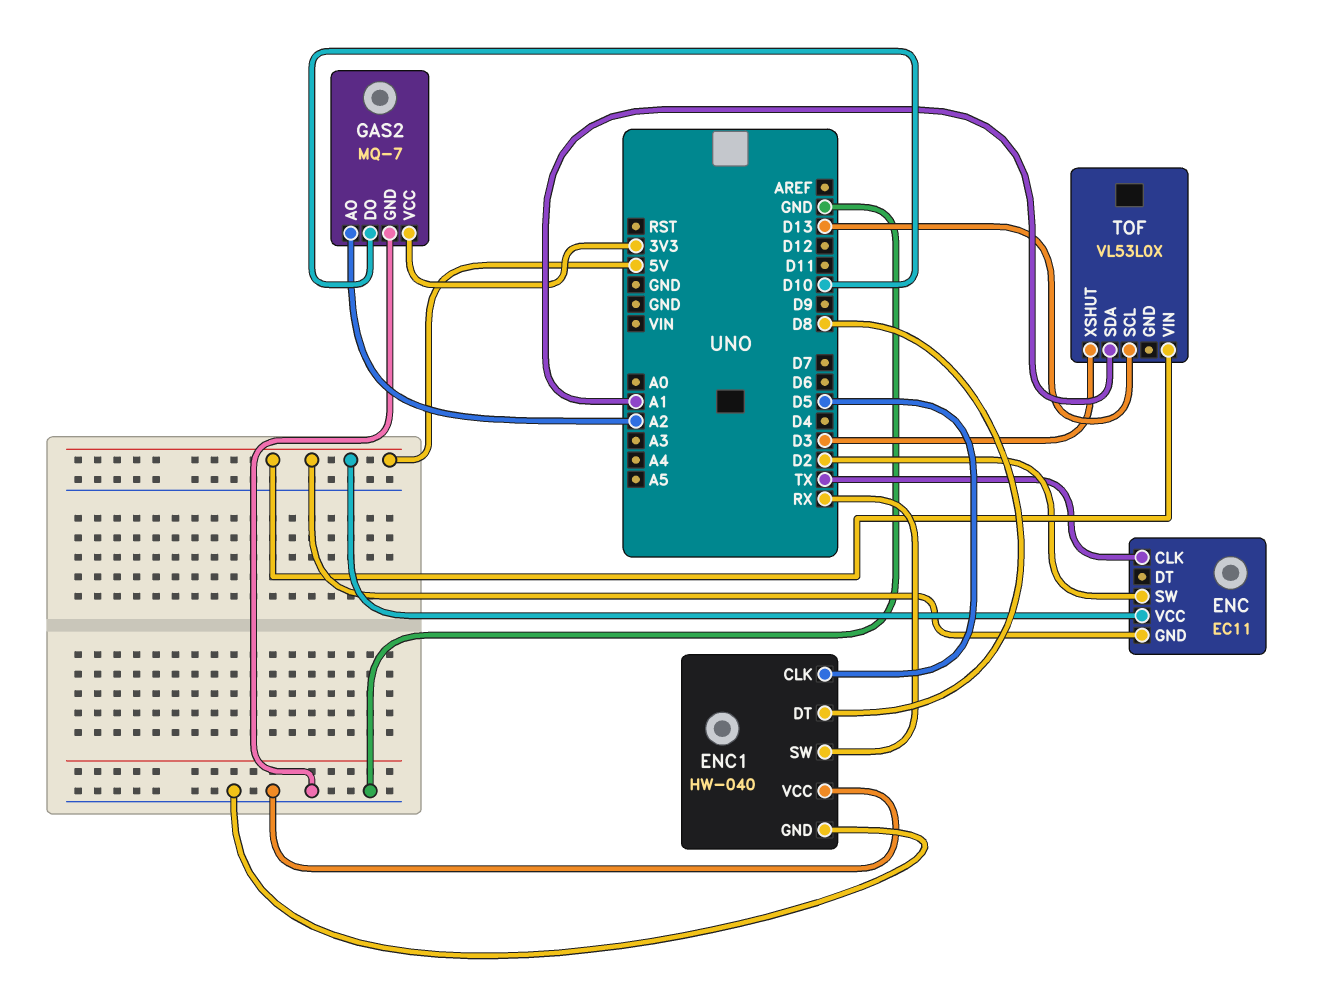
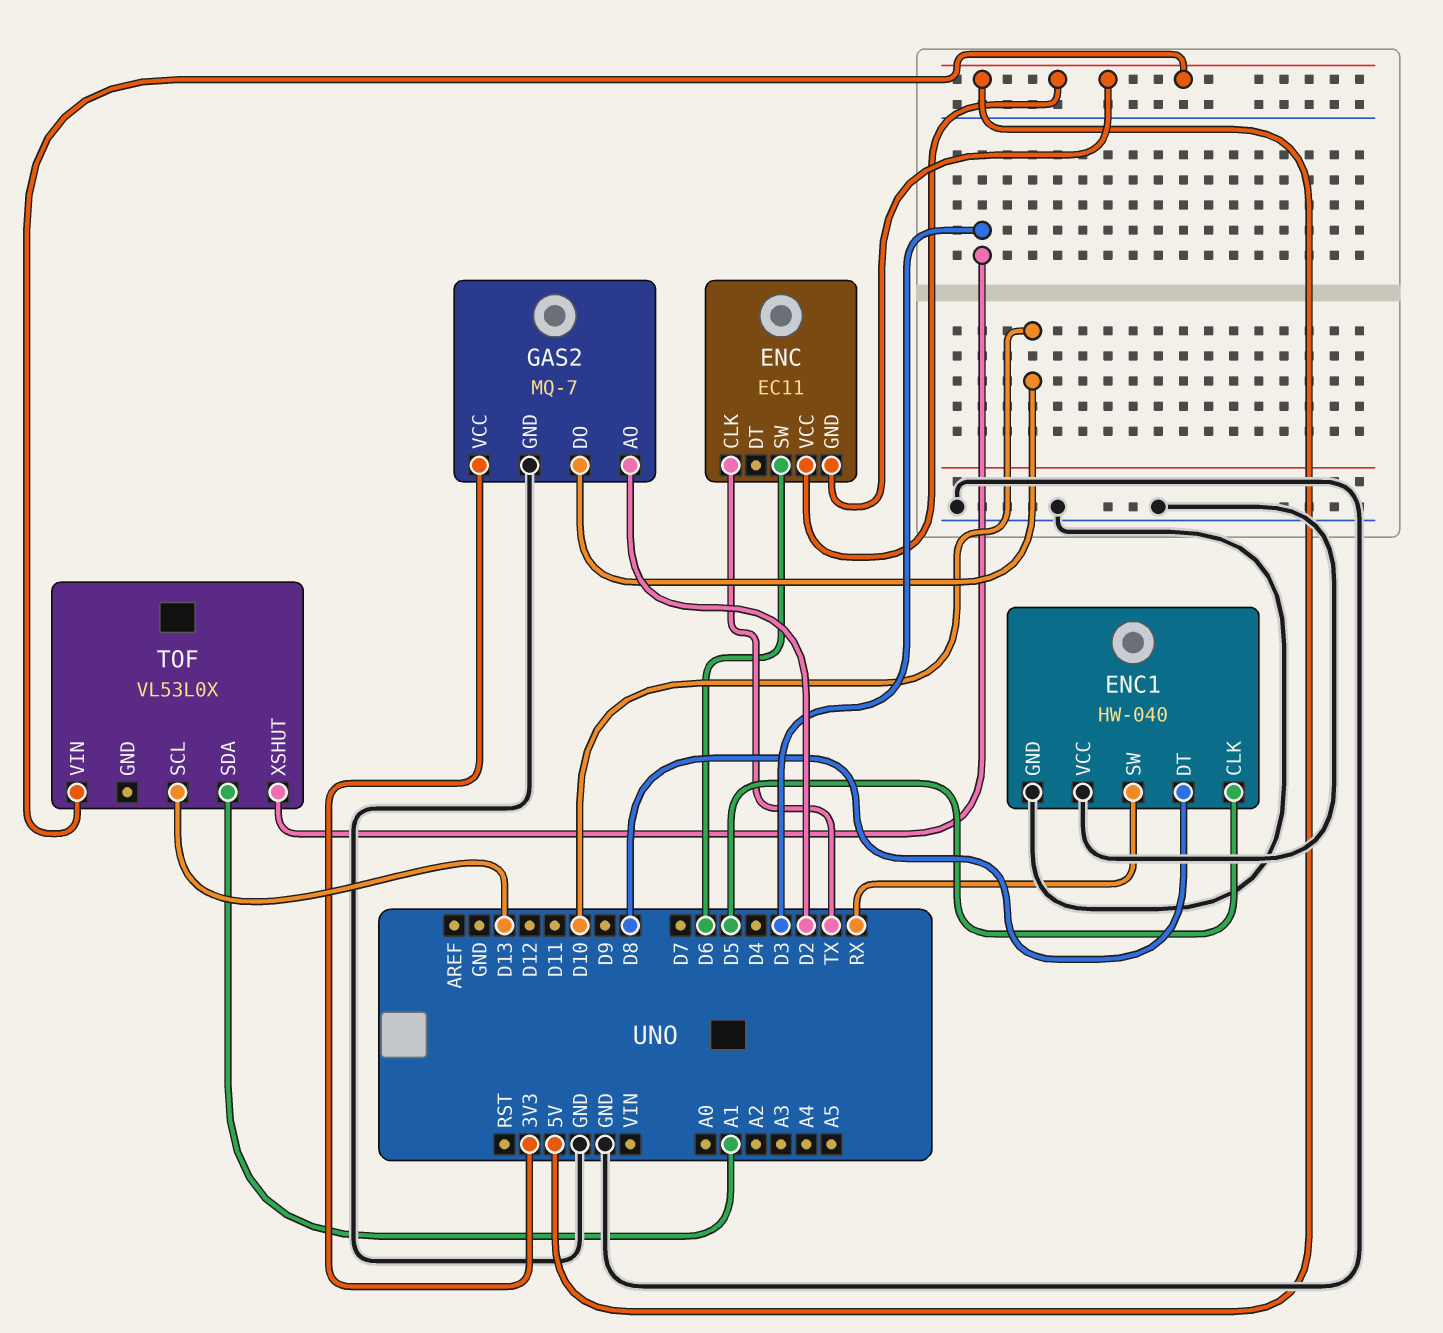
ENC pin SW: D2 -> D6
GAS2 pin AO: A2 -> D2

